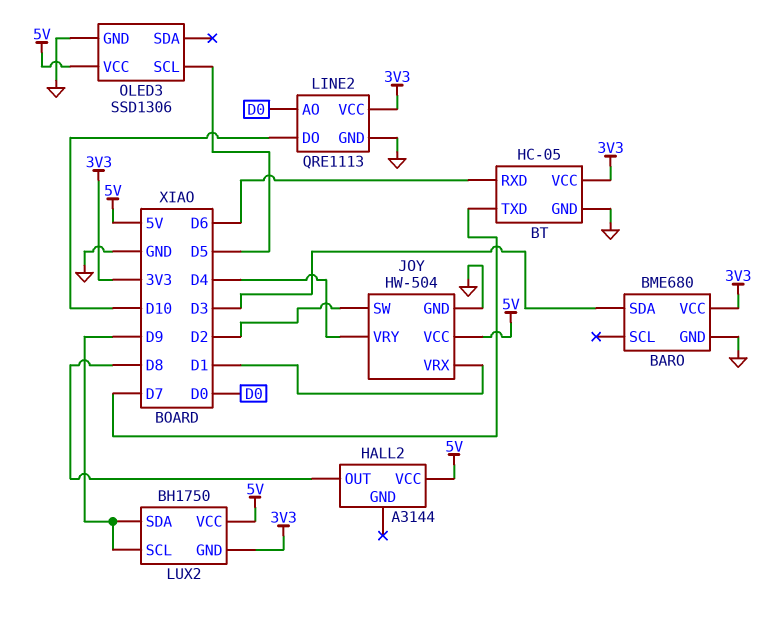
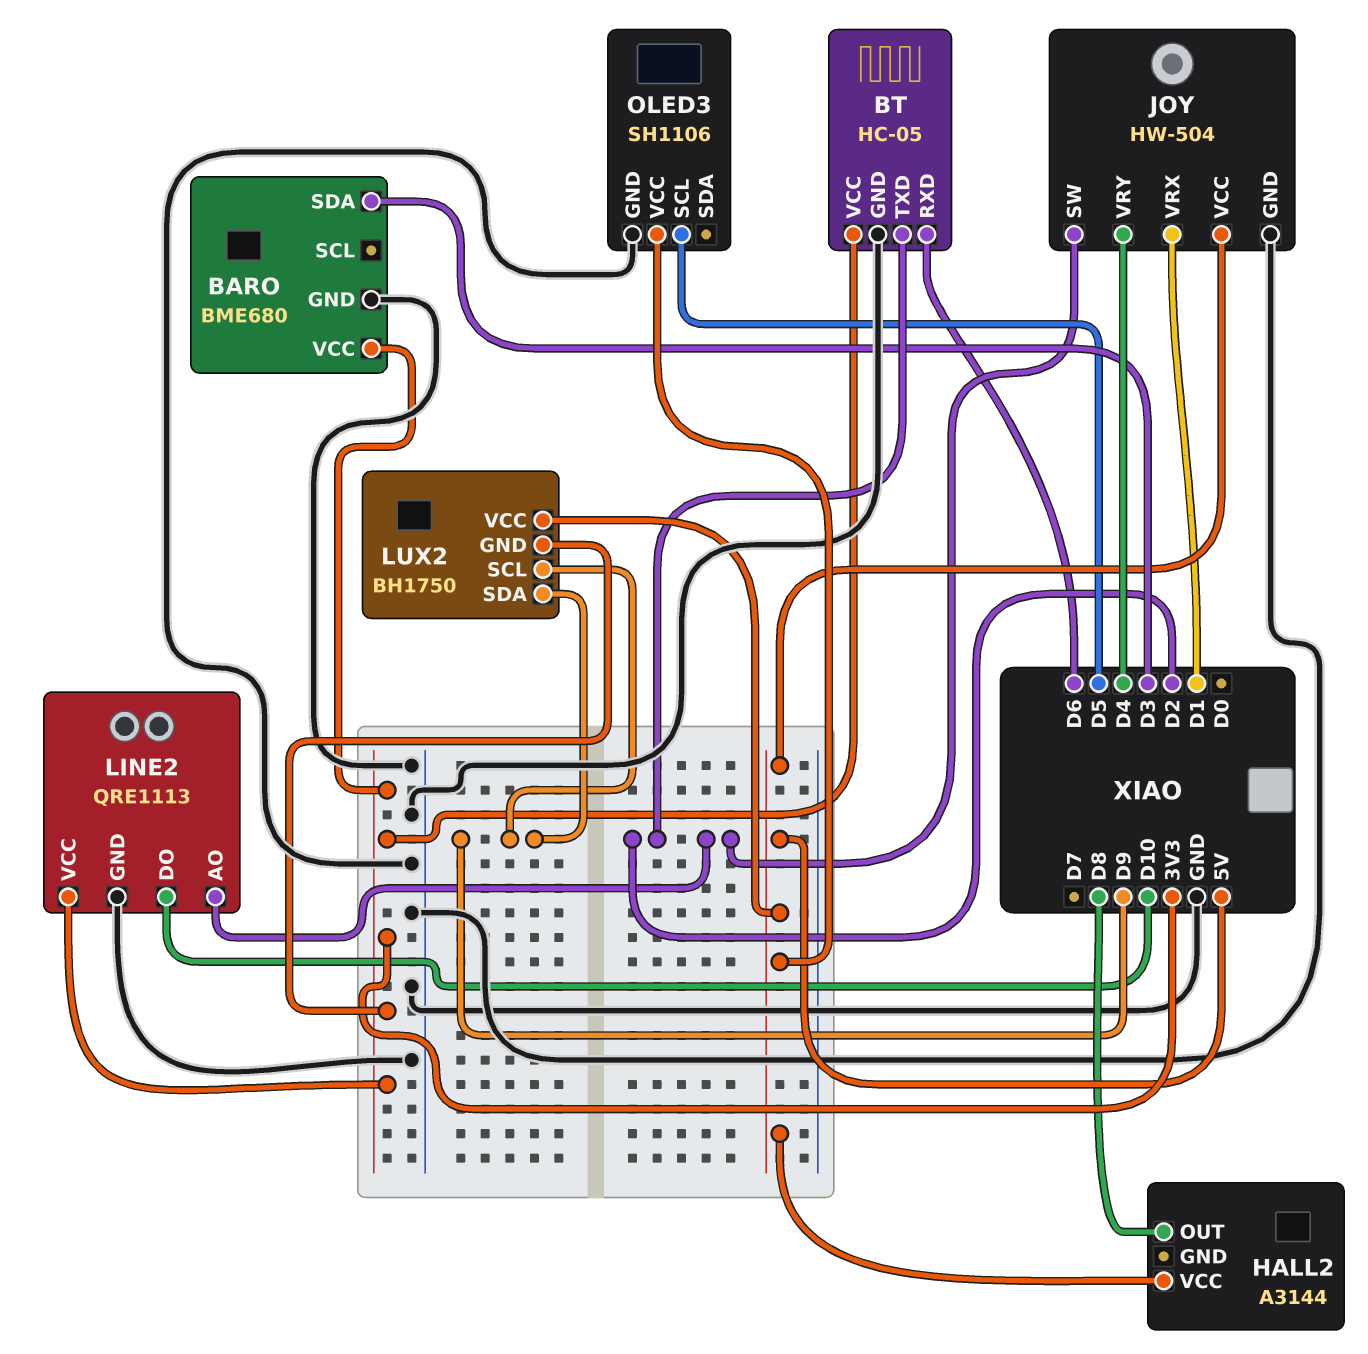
BT pin TXD: D7 -> D2
LINE2 pin AO: D0 -> D2
OLED3: SSD1306 -> SH1106

